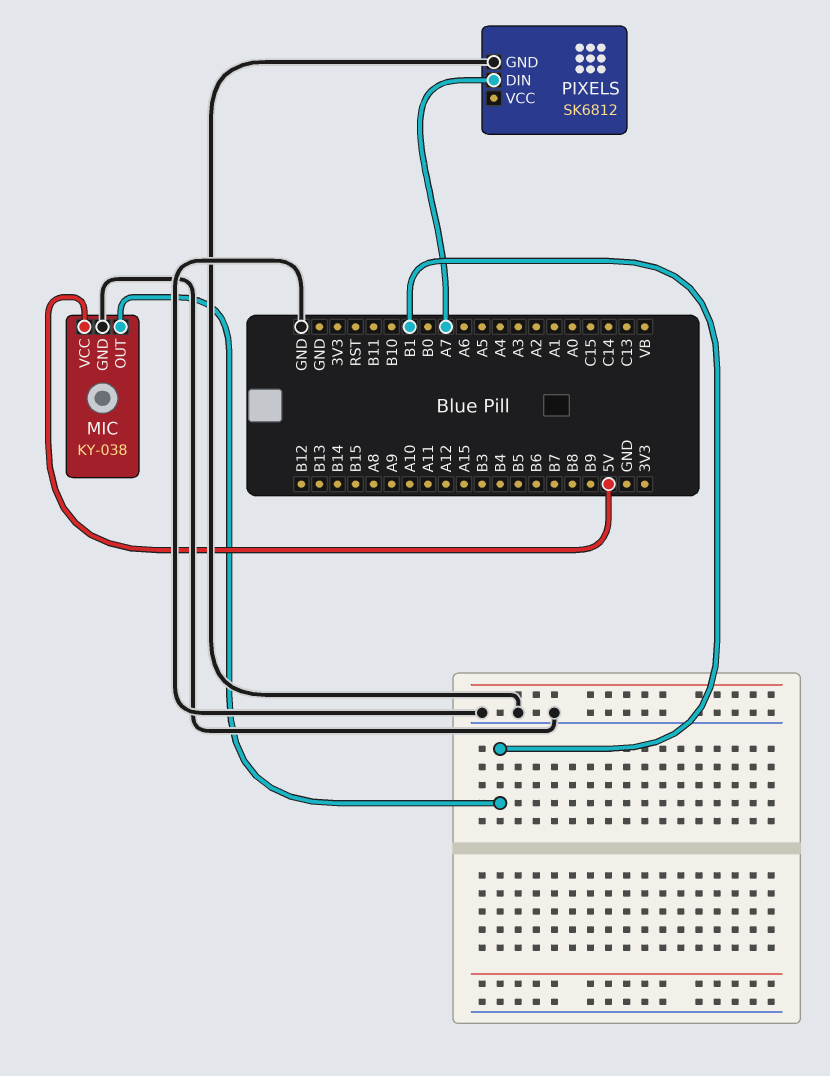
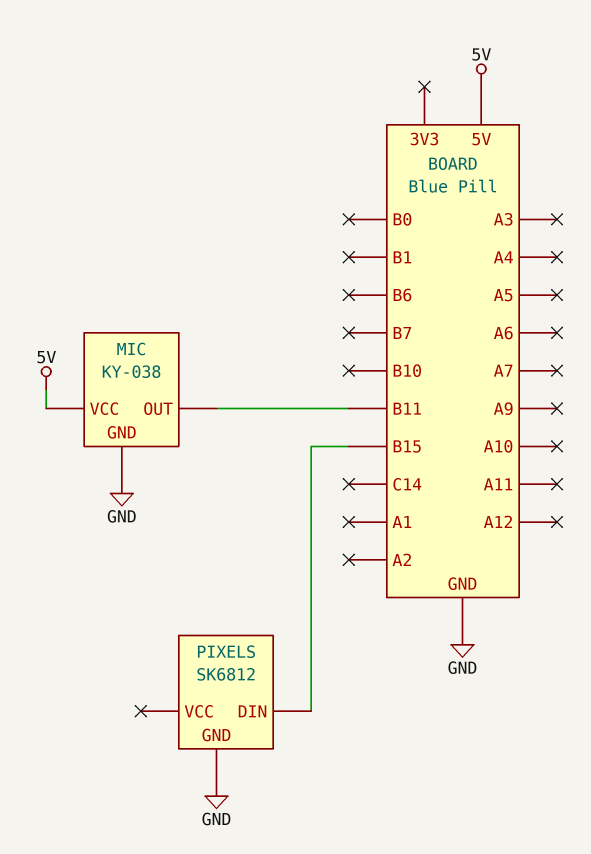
MIC pin OUT: B1 -> B11
PIXELS pin DIN: A7 -> B15

